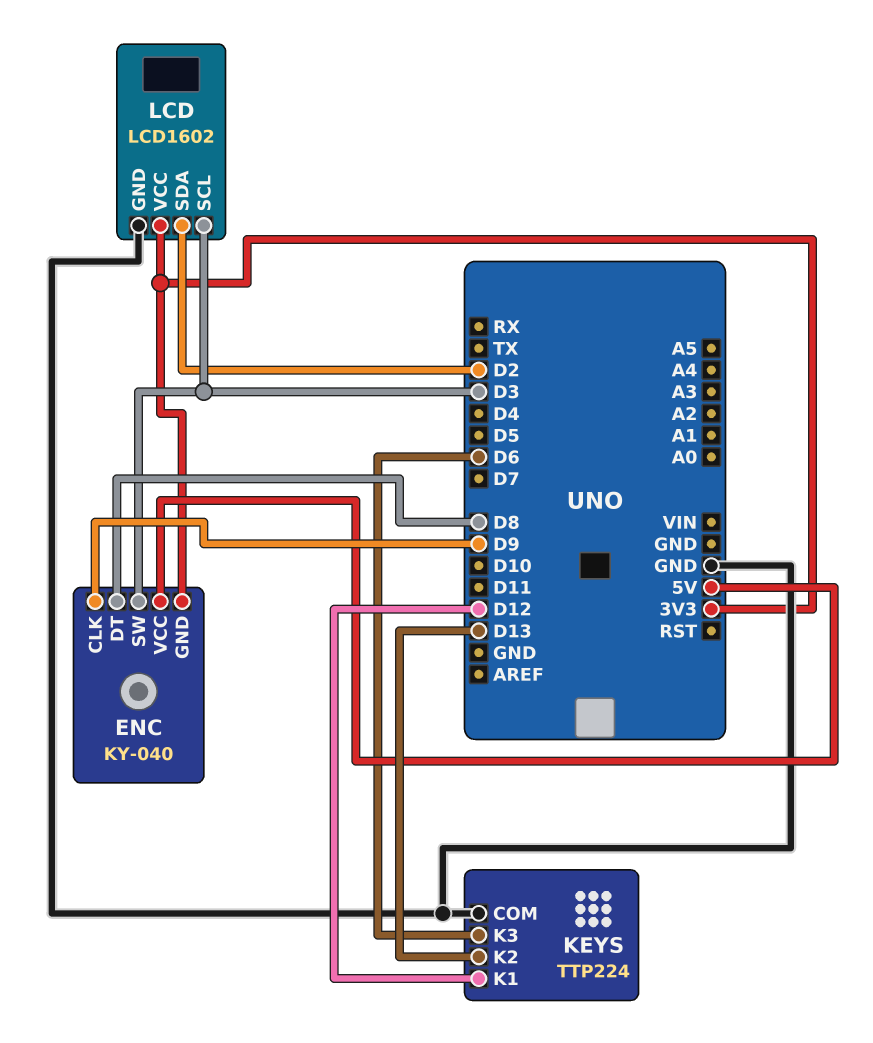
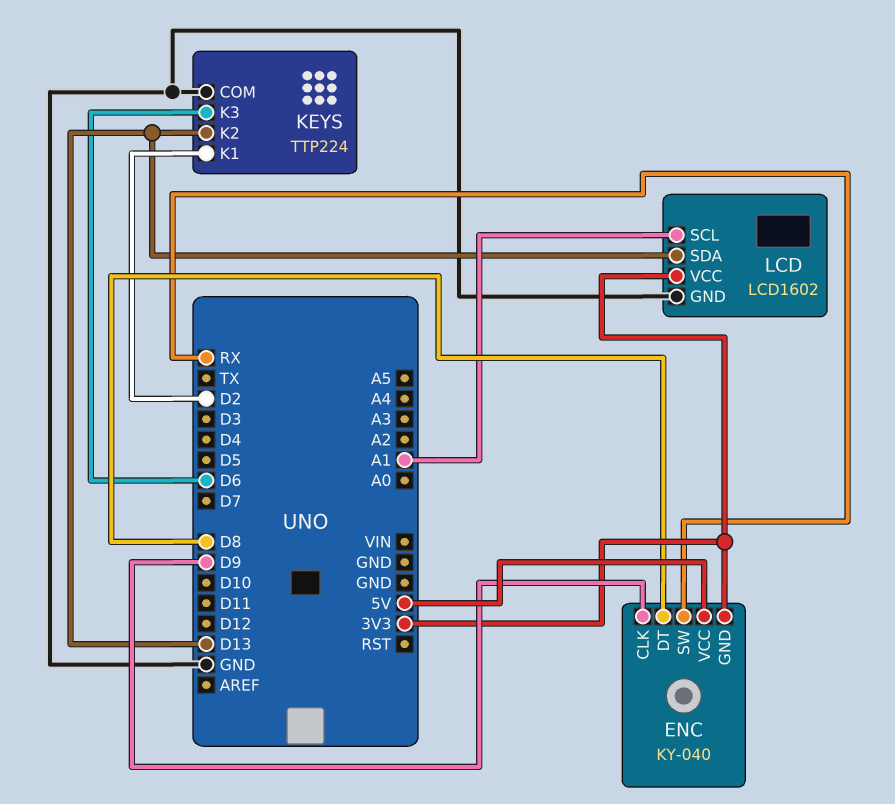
ENC pin SW: D3 -> RX
KEYS pin K1: D12 -> D2
LCD pin SCL: D3 -> A1
LCD pin SDA: D2 -> D13

